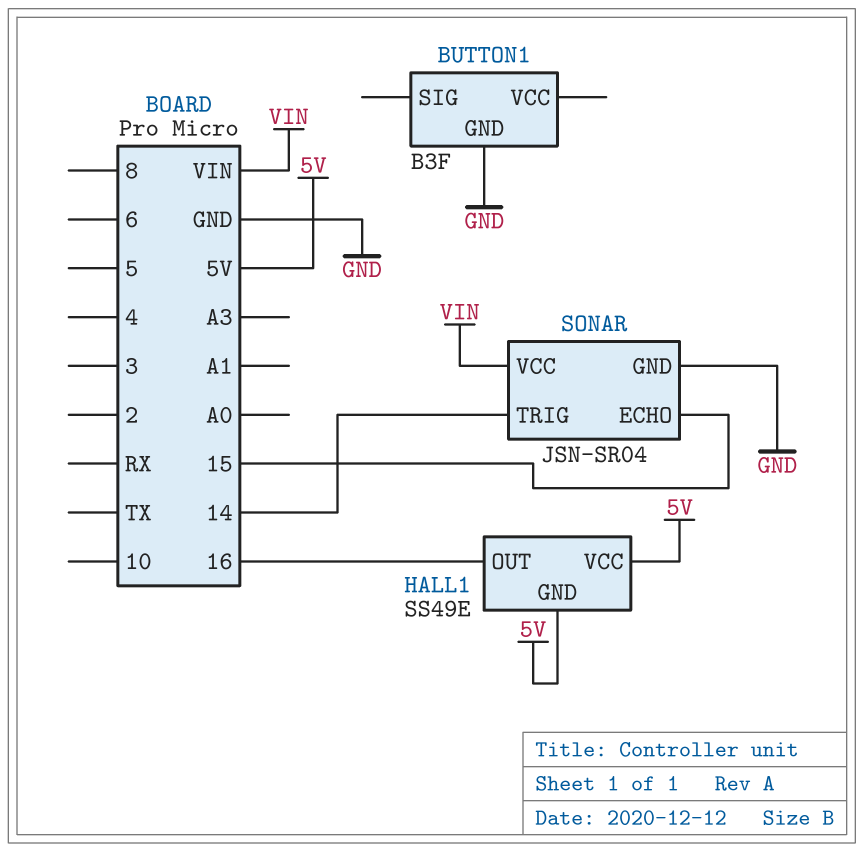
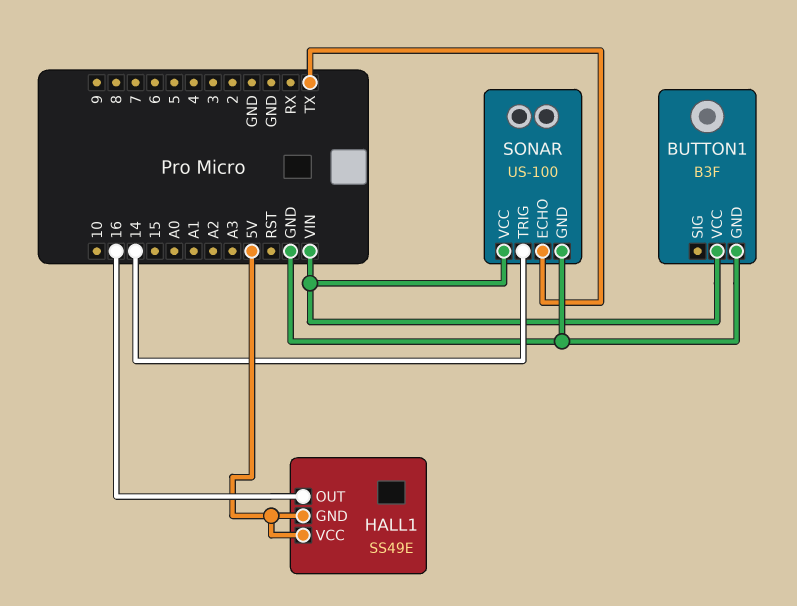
BUTTON1 pin VCC: none -> VIN
SONAR: JSN-SR04 -> US-100
SONAR pin ECHO: 15 -> TX

